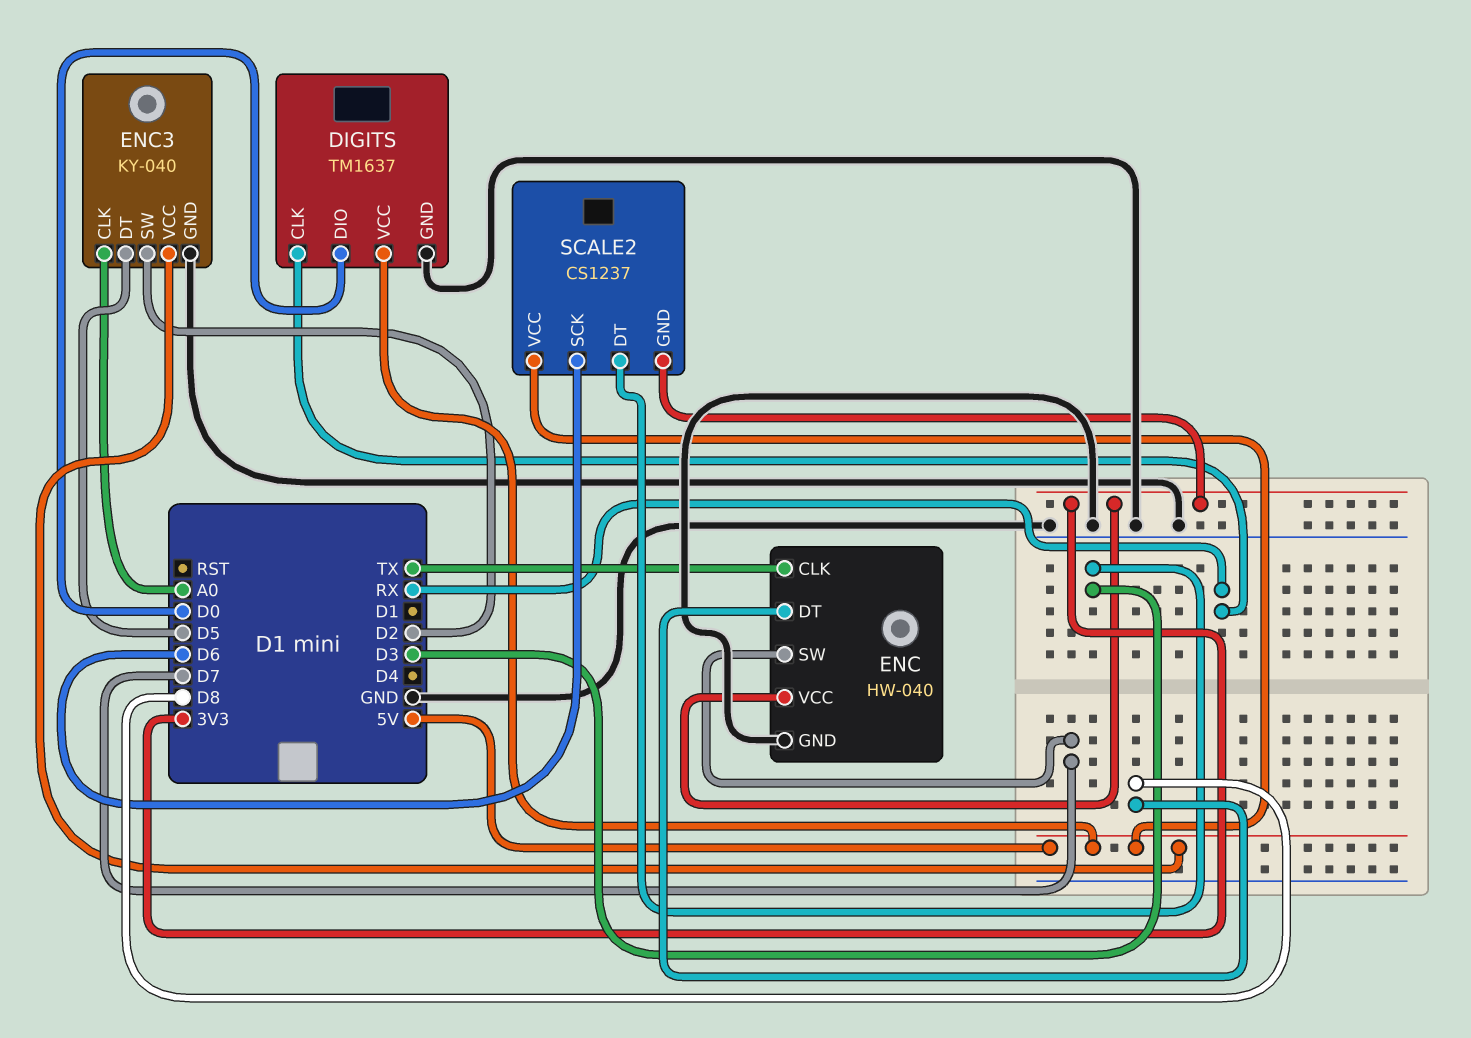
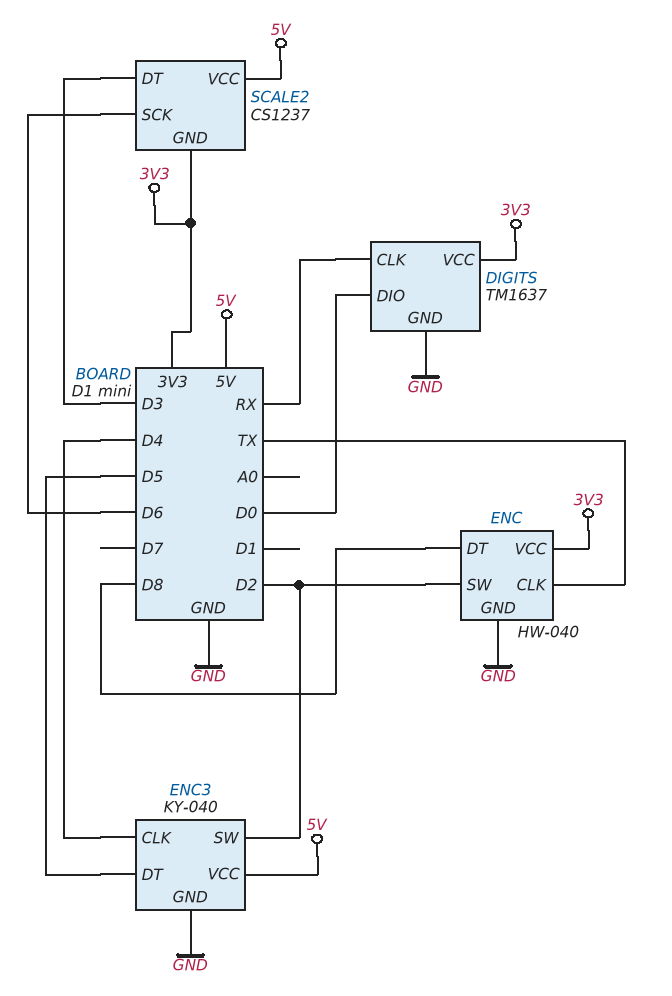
DIGITS pin VCC: 5V -> 3V3
ENC pin SW: D7 -> D2
ENC3 pin CLK: A0 -> D4

